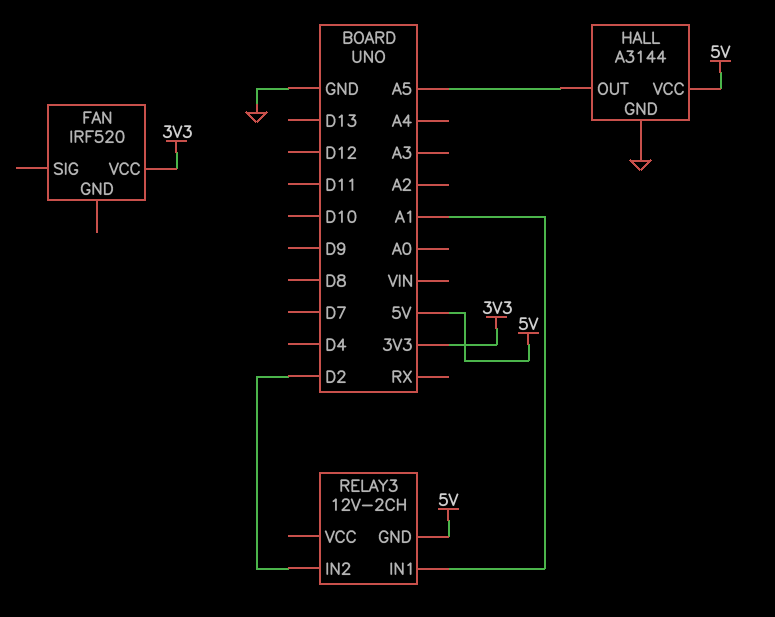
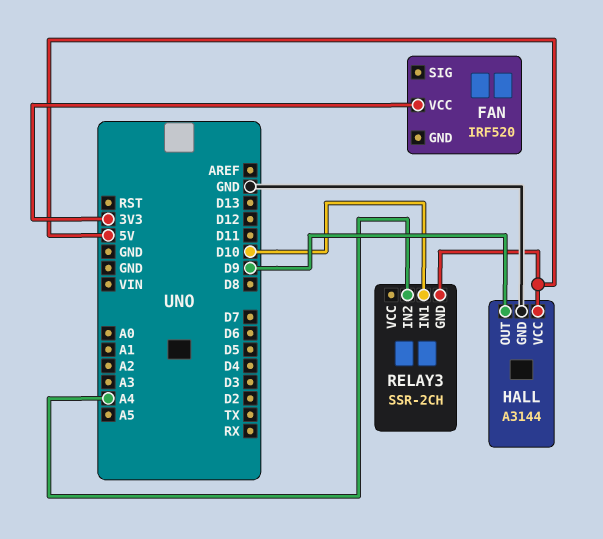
HALL pin OUT: A5 -> D9
RELAY3: 12V-2CH -> SSR-2CH
RELAY3 pin IN1: A1 -> D10
RELAY3 pin IN2: D2 -> A4

